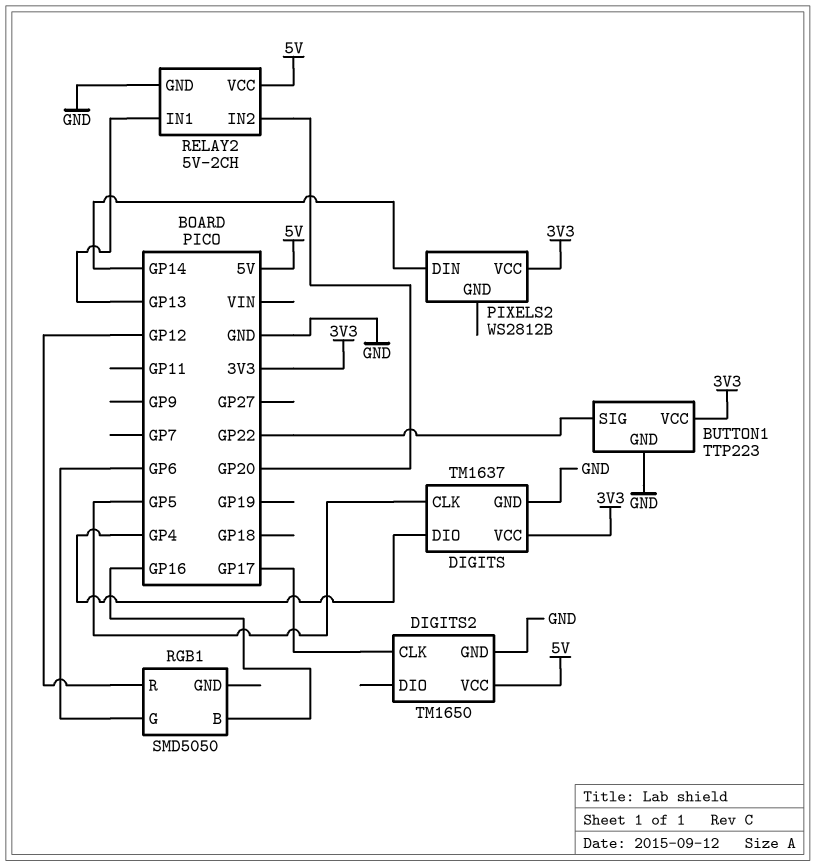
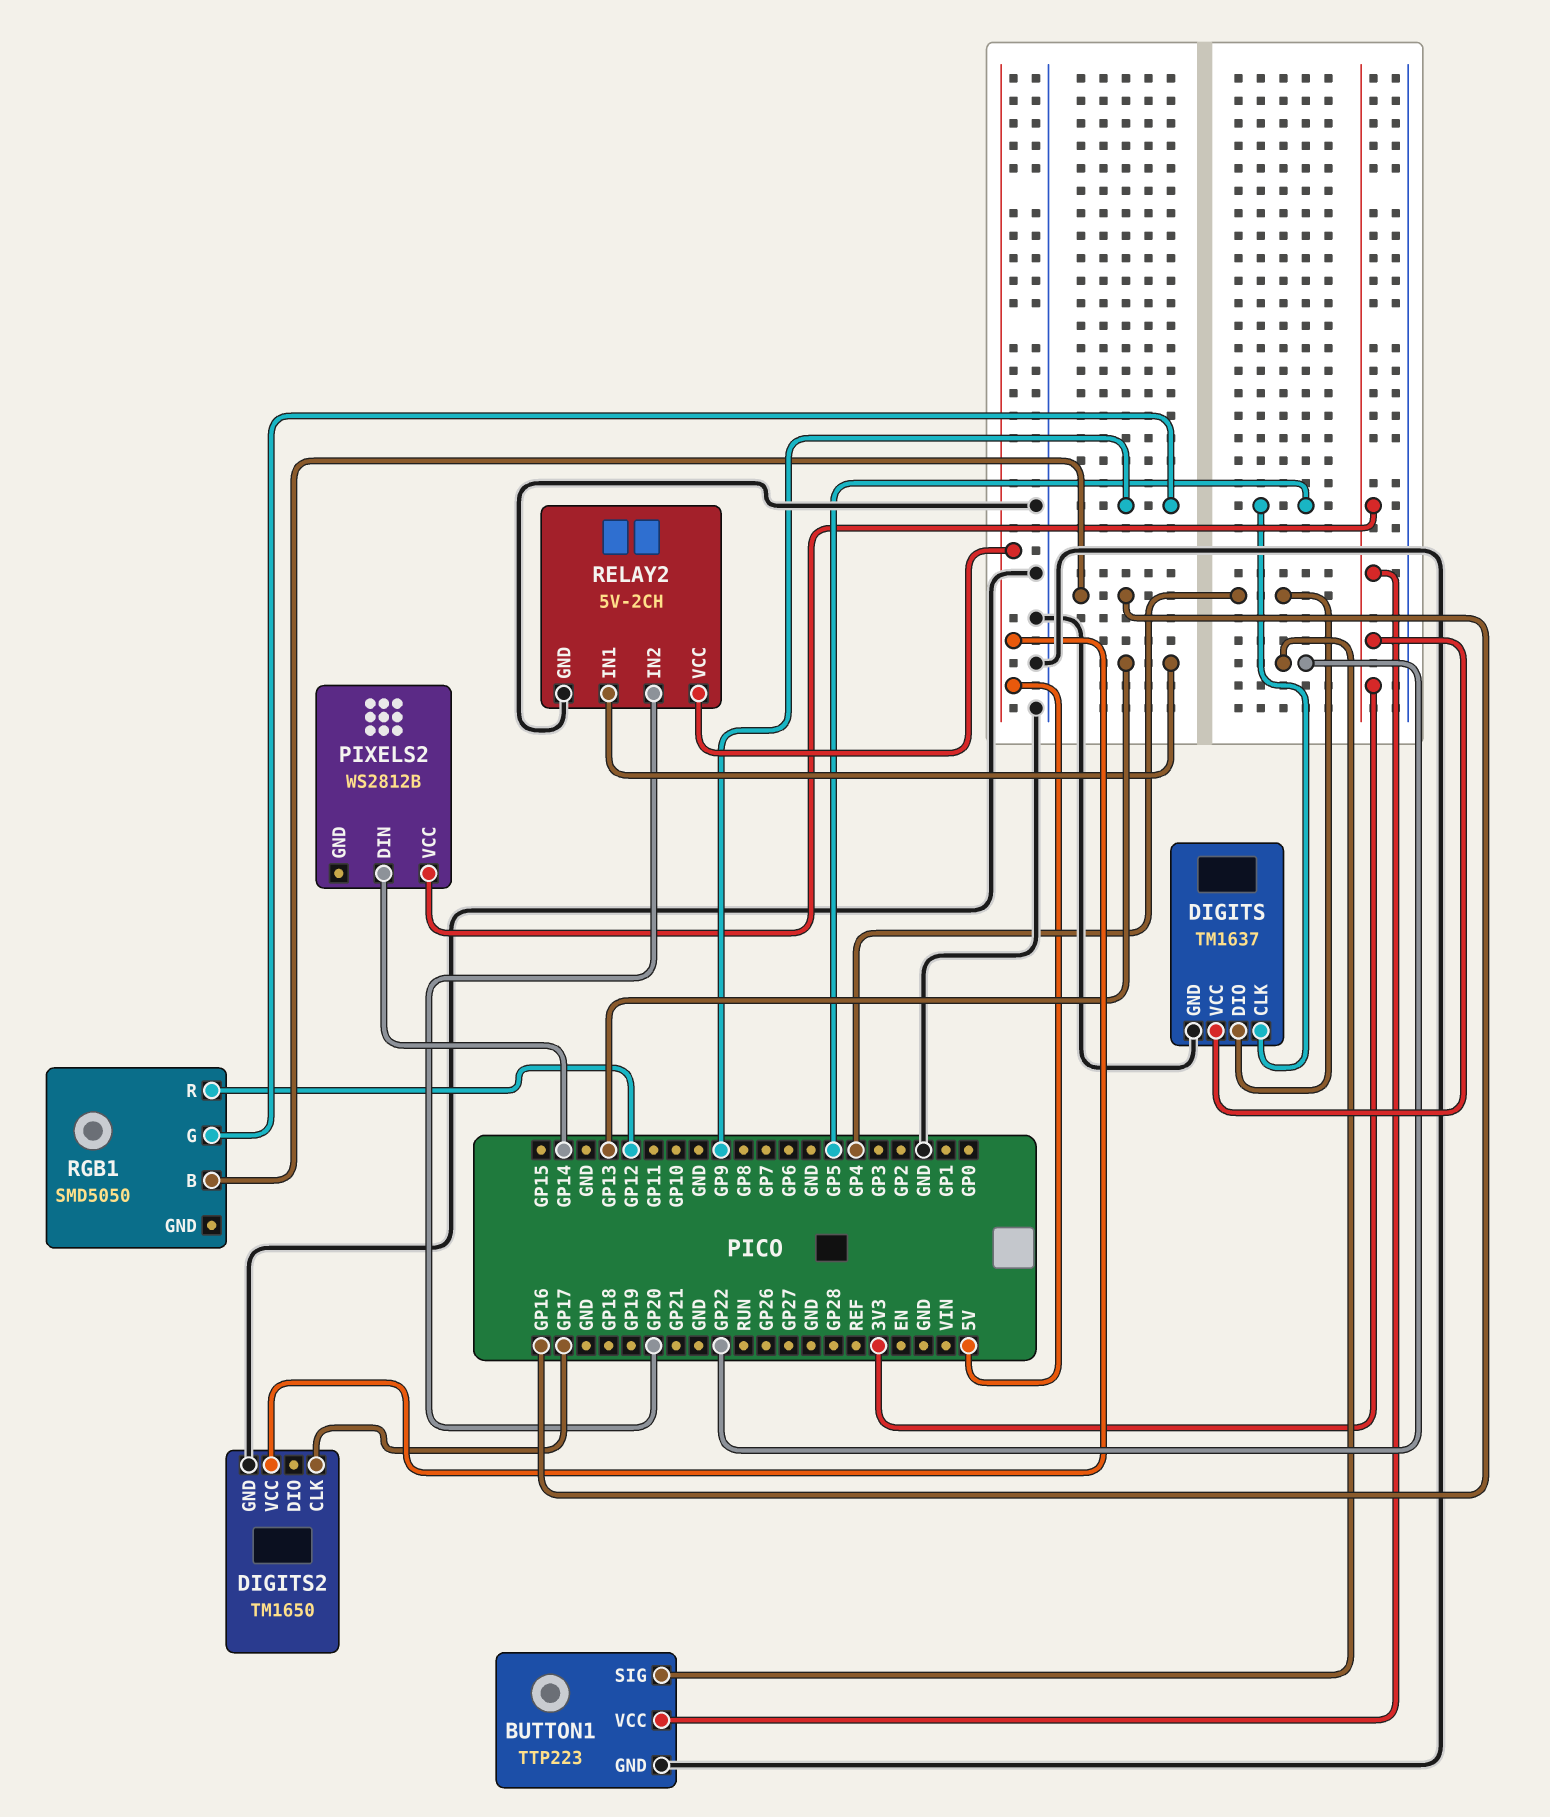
RGB1 pin G: GP6 -> GP9

